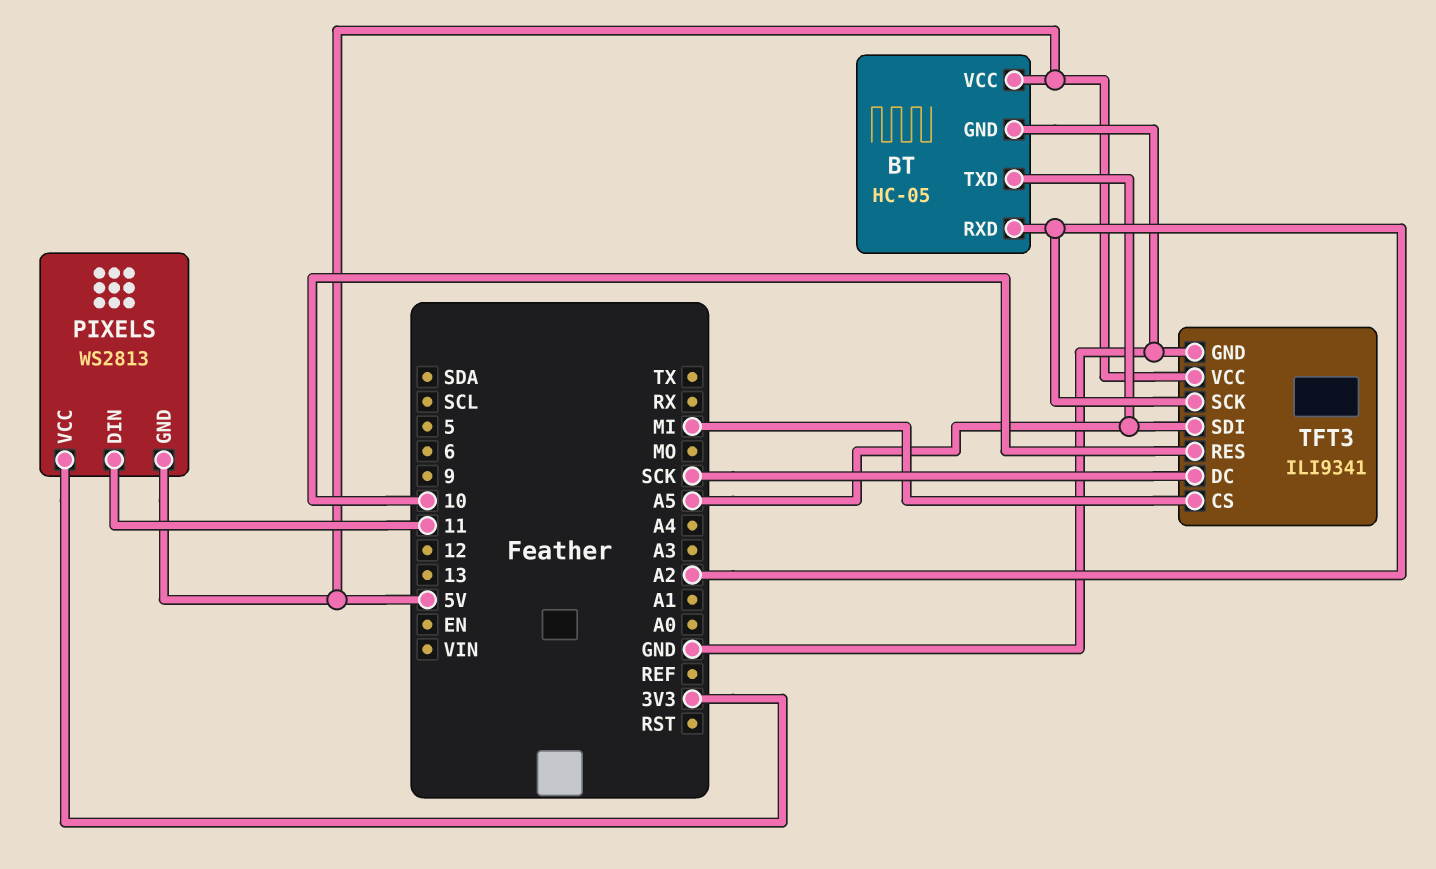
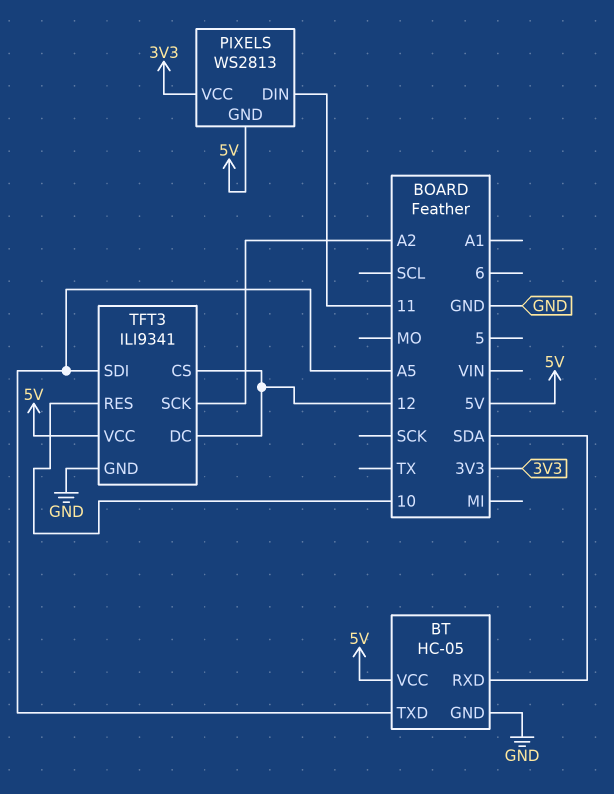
BT pin RXD: A2 -> SDA
TFT3 pin CS: MI -> 12
TFT3 pin DC: SCK -> 12

